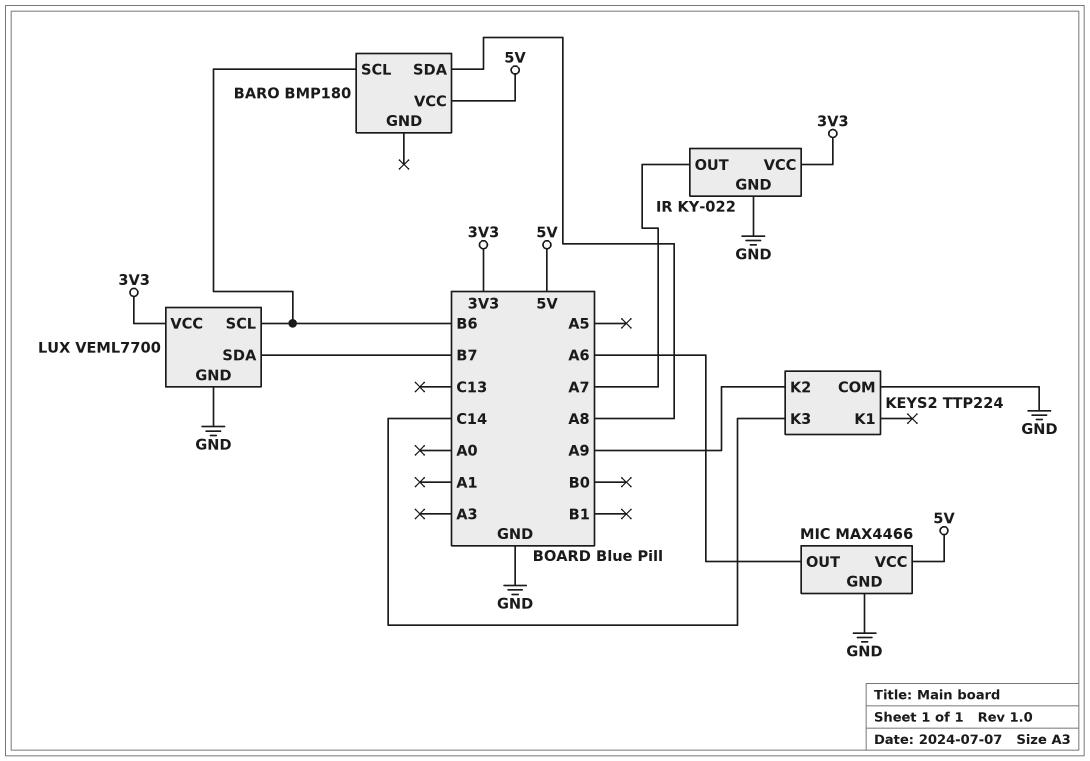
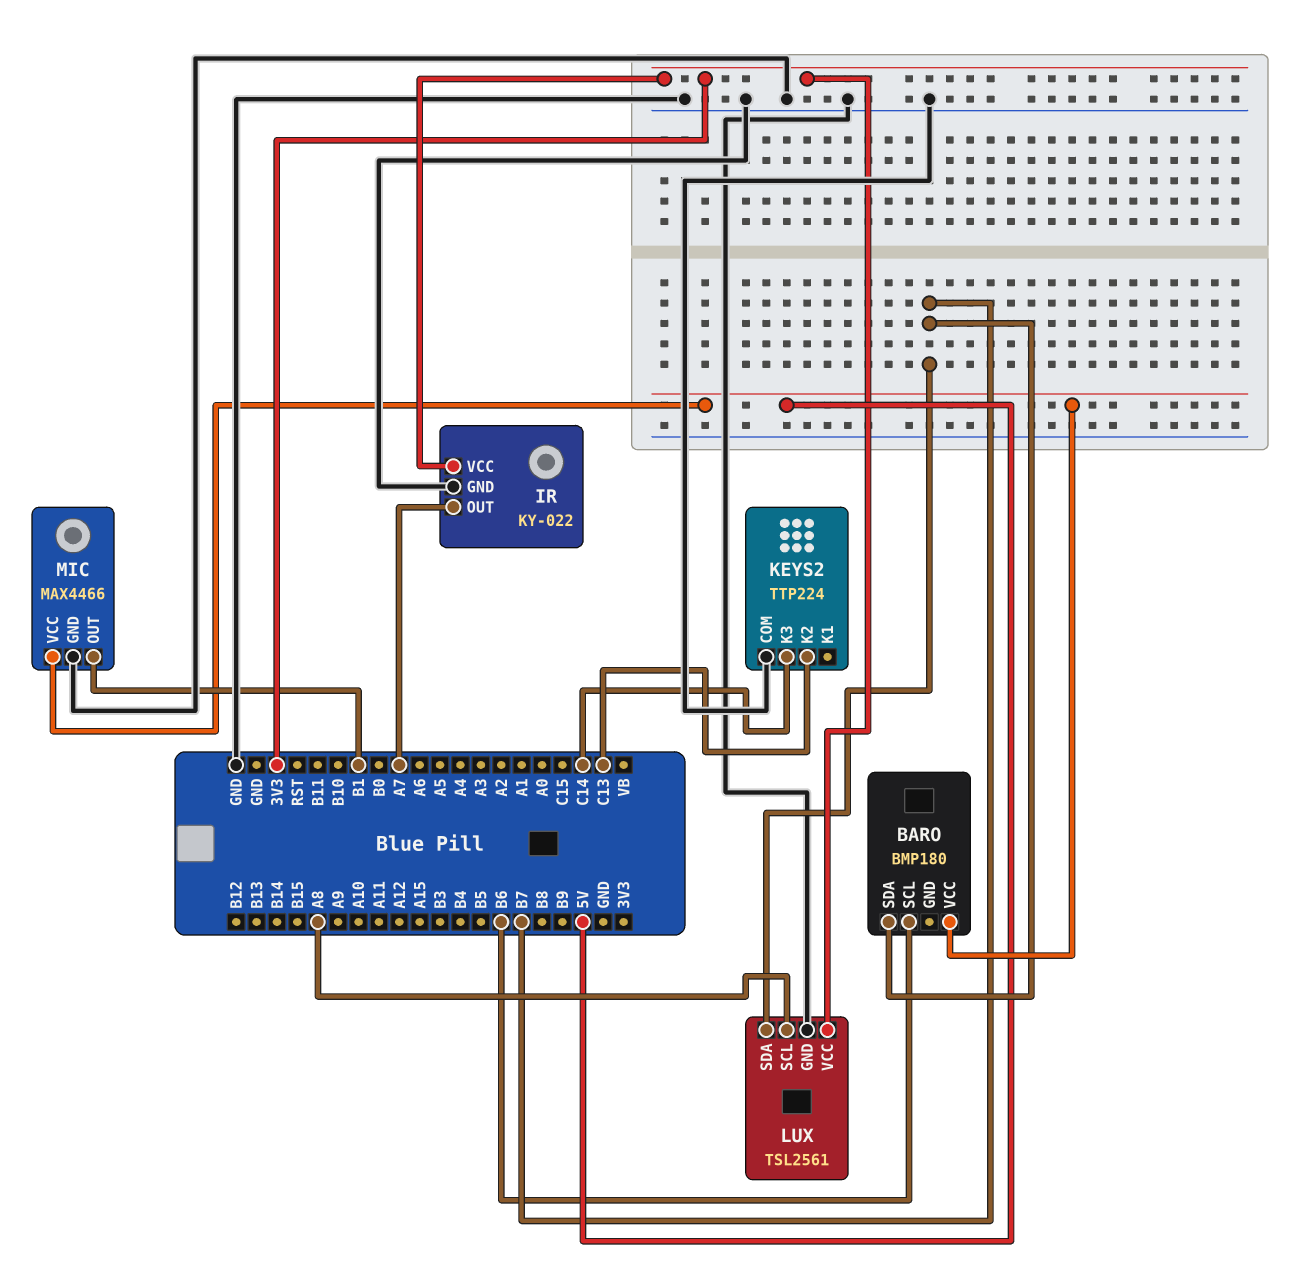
BARO pin SDA: A8 -> B7
KEYS2 pin K2: A9 -> C13
LUX: VEML7700 -> TSL2561
LUX pin SCL: B6 -> A8
MIC pin OUT: A6 -> B1

